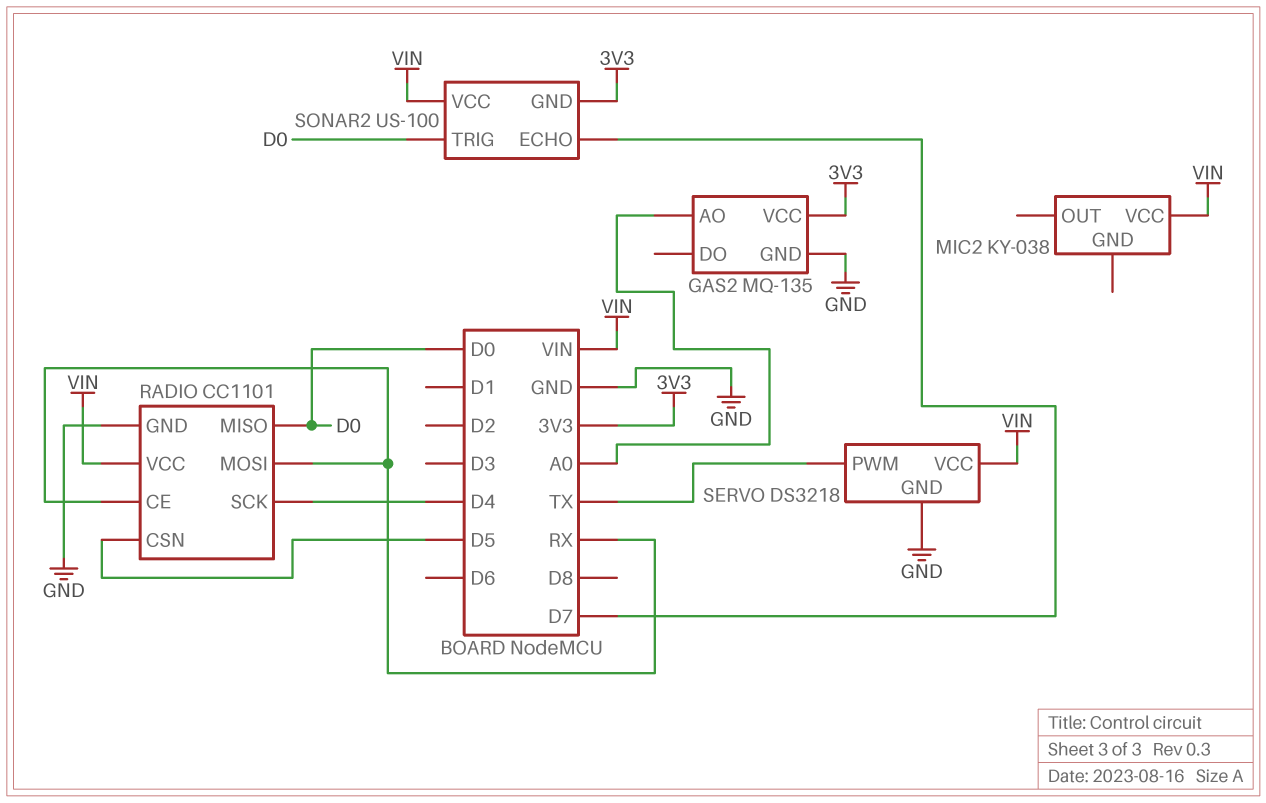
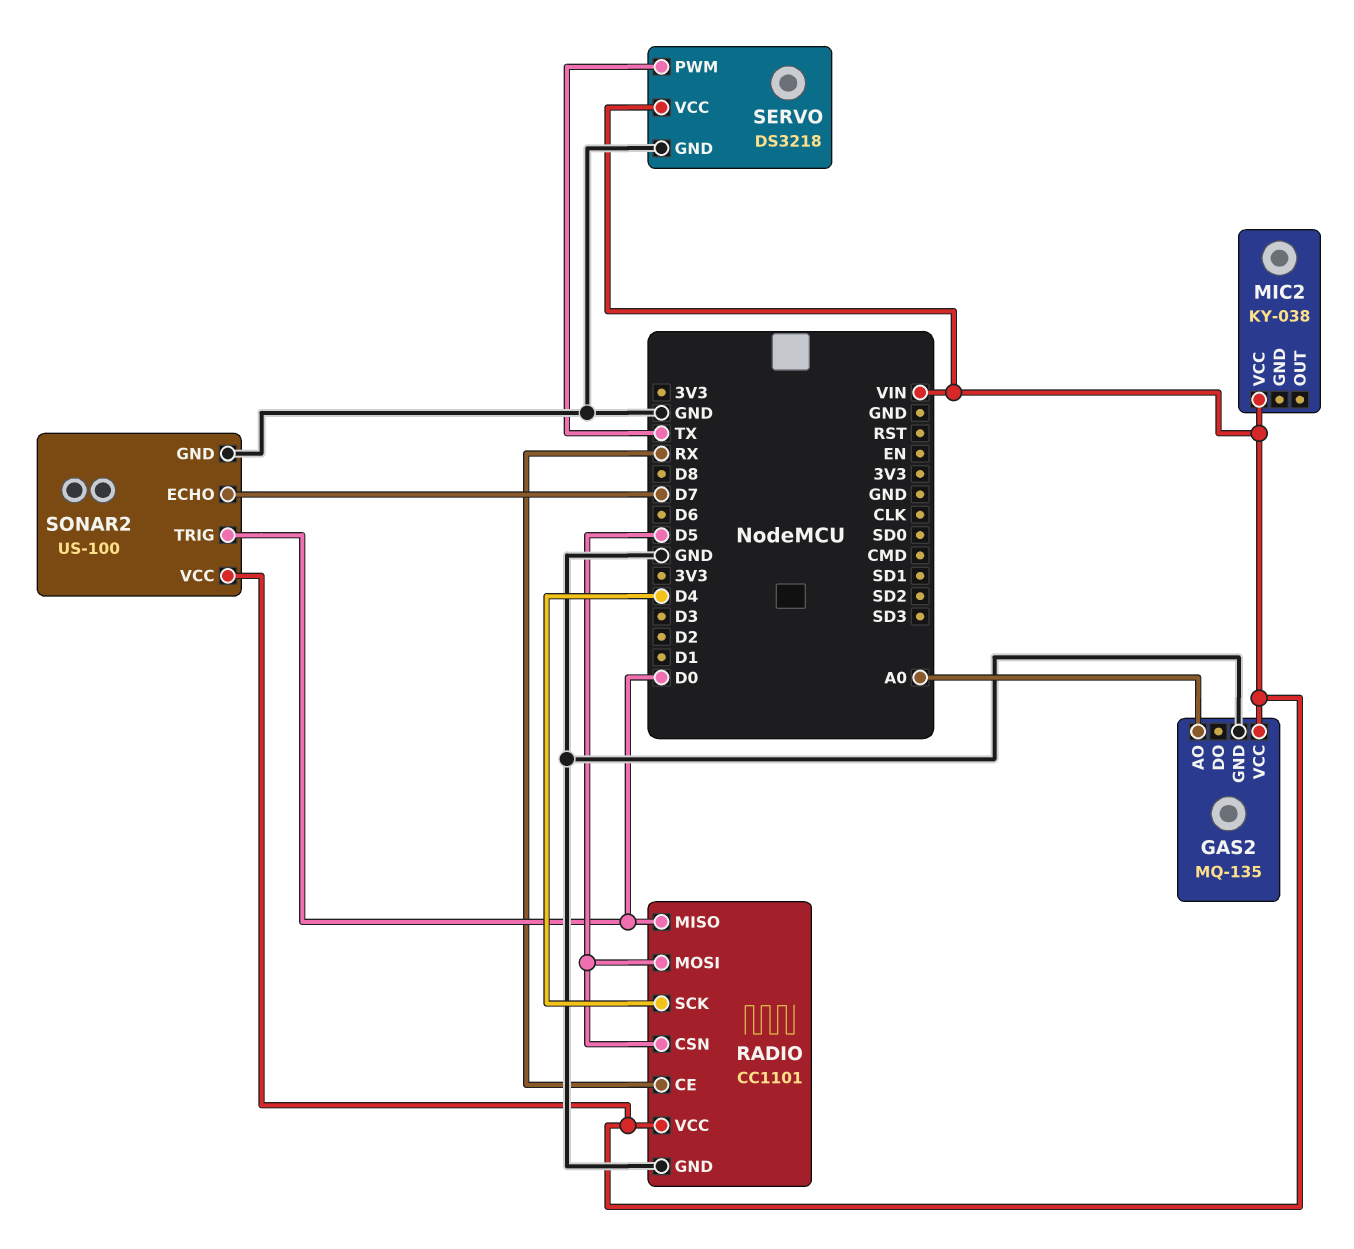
GAS2 pin VCC: 3V3 -> VIN
RADIO pin MOSI: RX -> D5
SONAR2 pin GND: 3V3 -> GND

